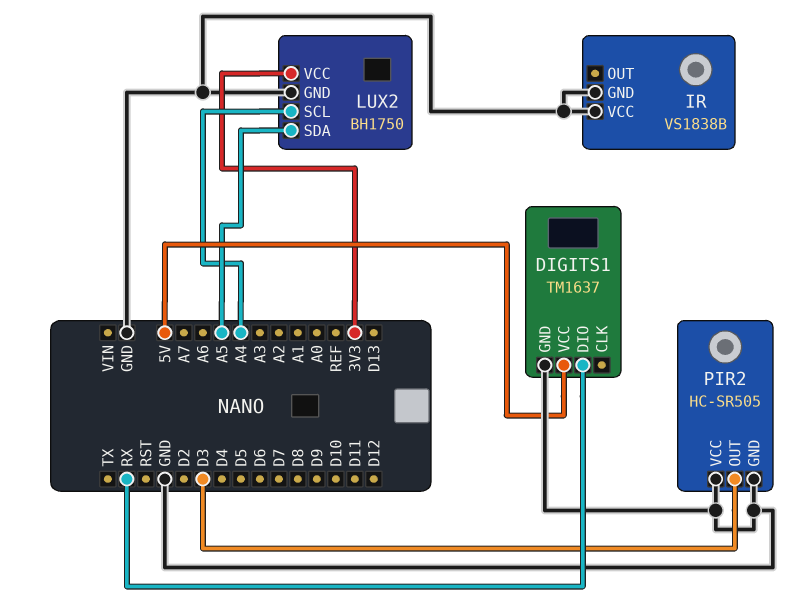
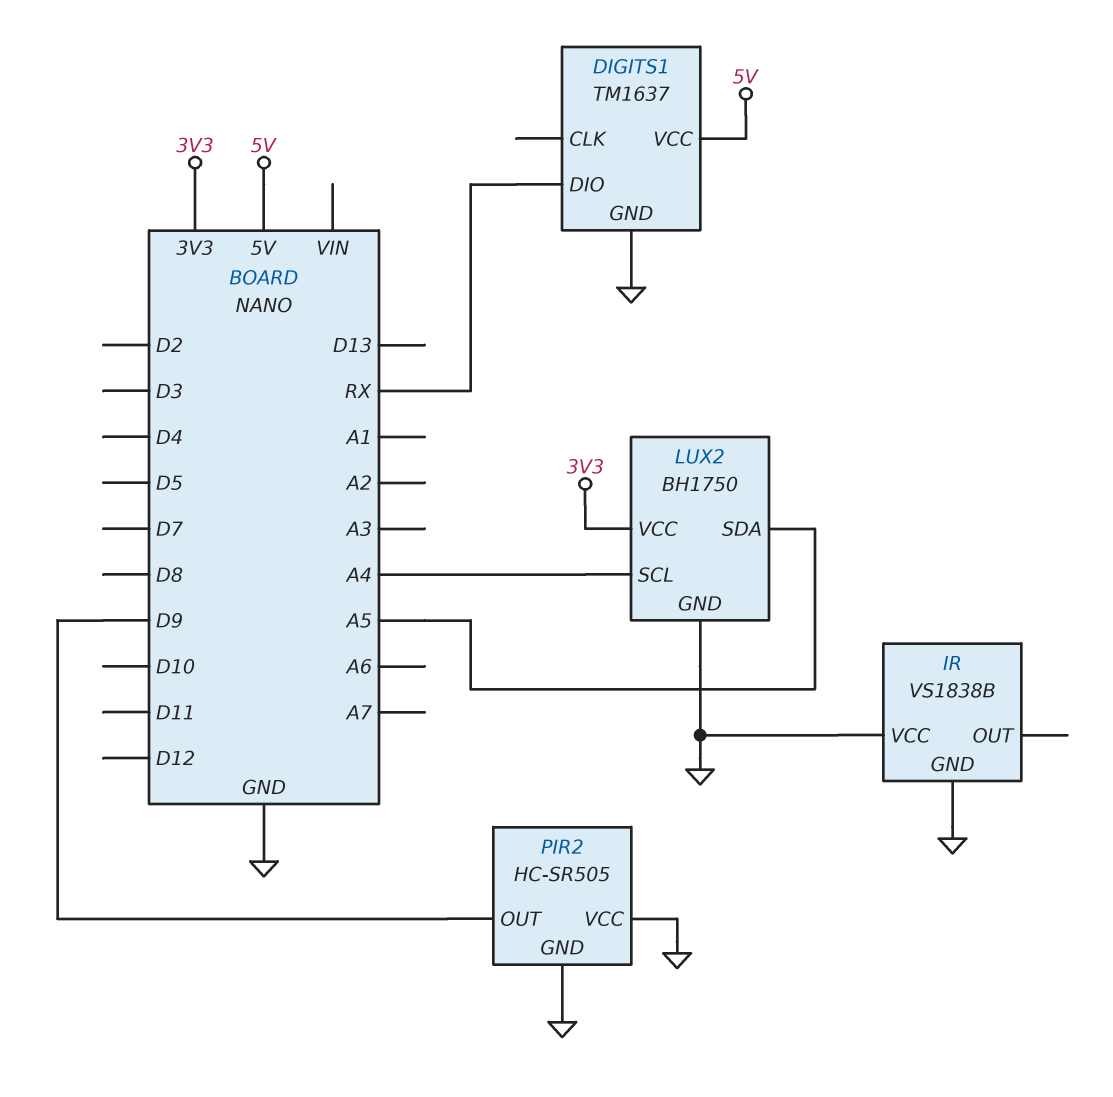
PIR2 pin OUT: D3 -> D9

